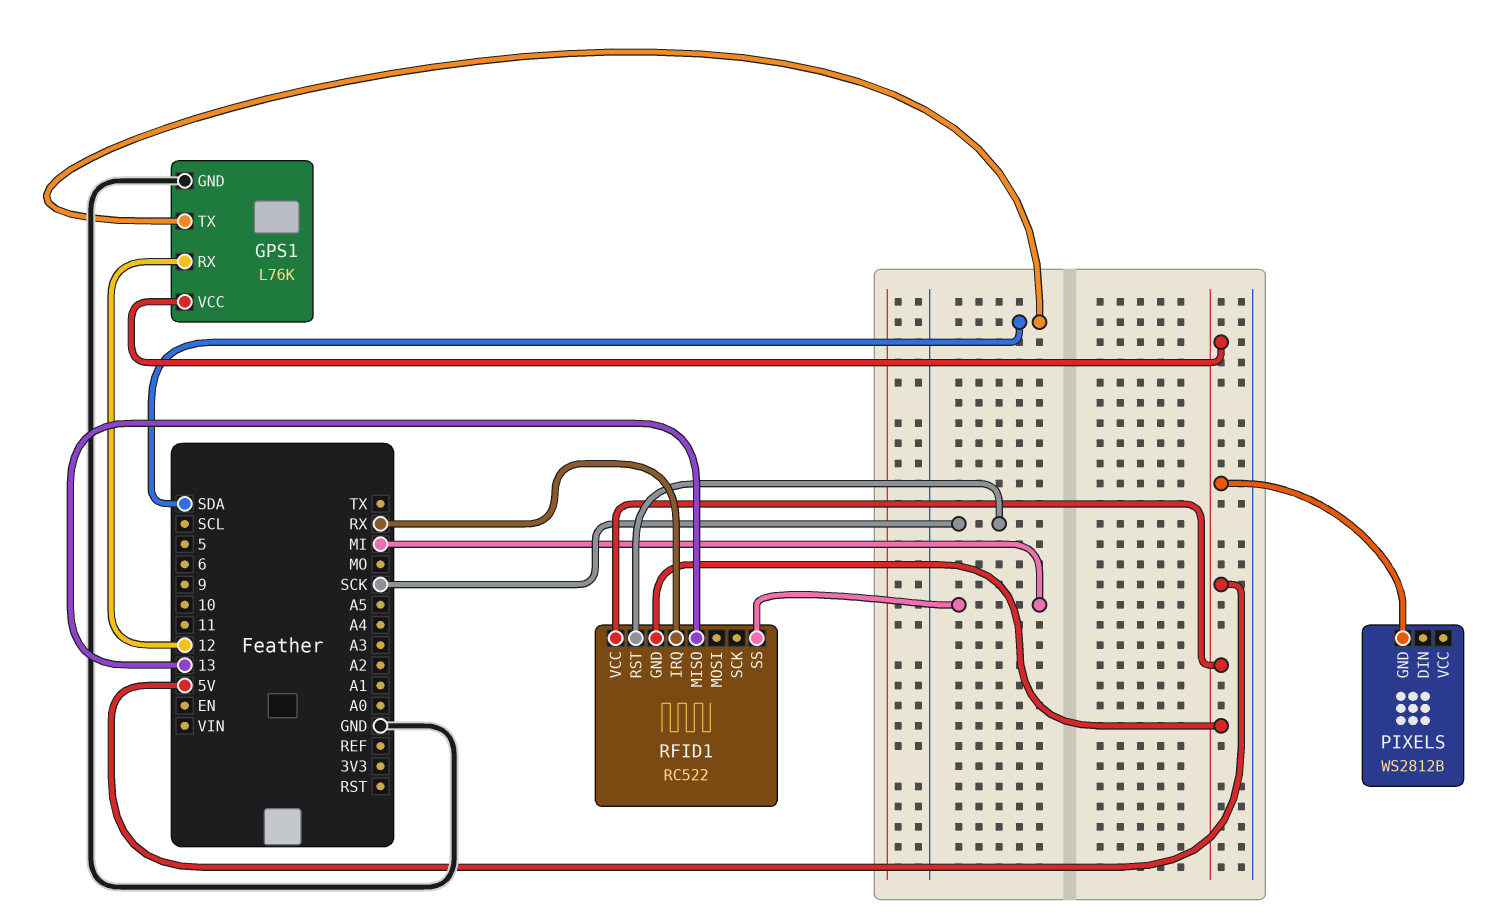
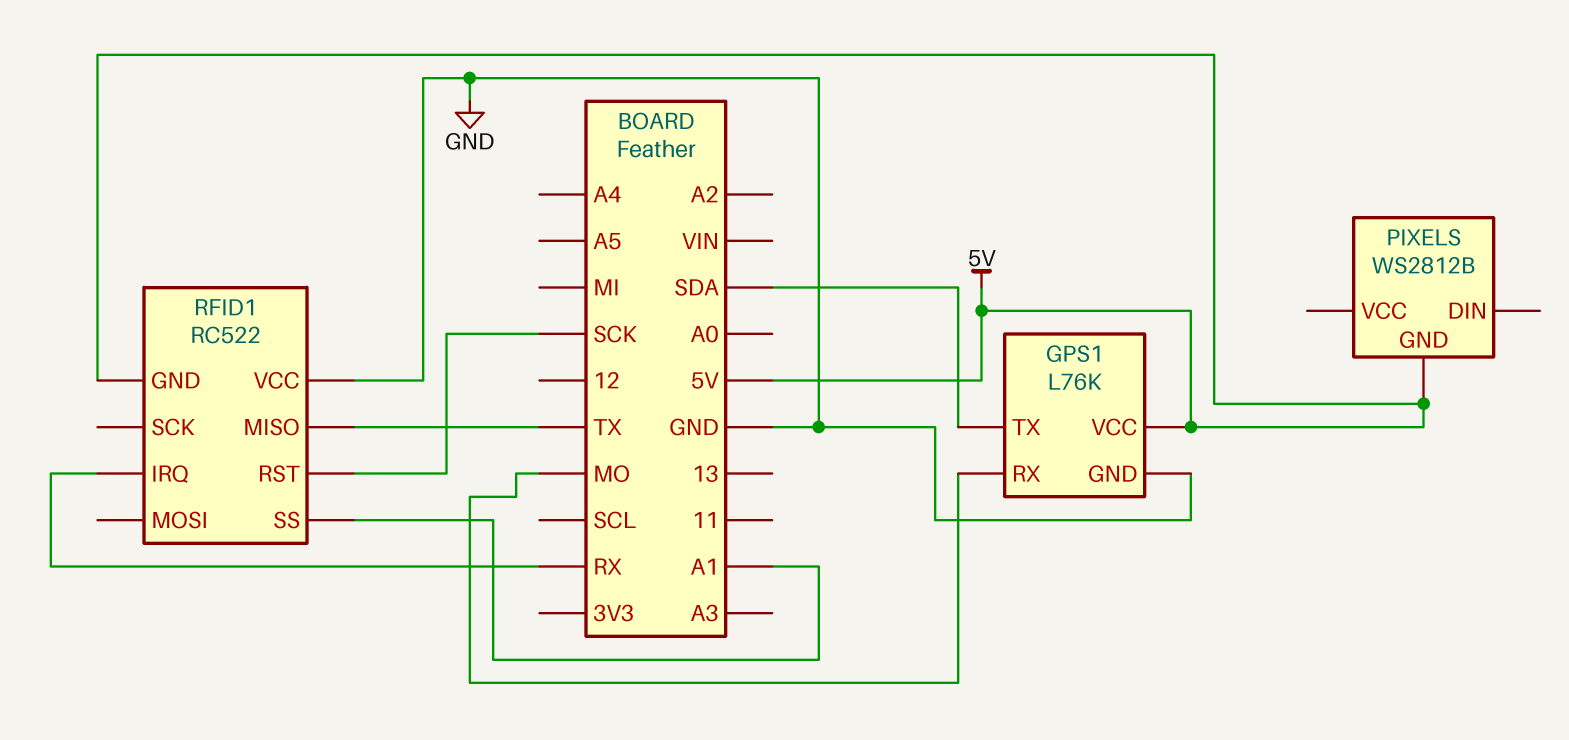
GPS1 pin RX: 12 -> MO
RFID1 pin MISO: 13 -> TX
RFID1 pin SS: MI -> A1
RFID1 pin VCC: 5V -> GND

